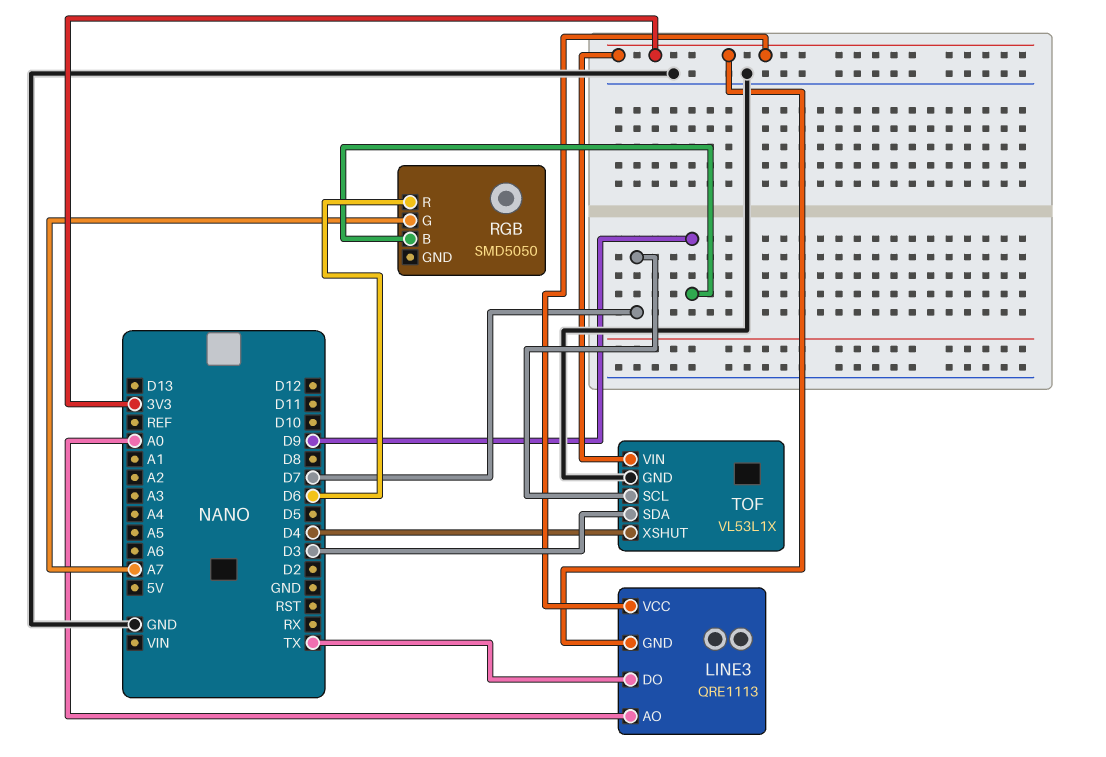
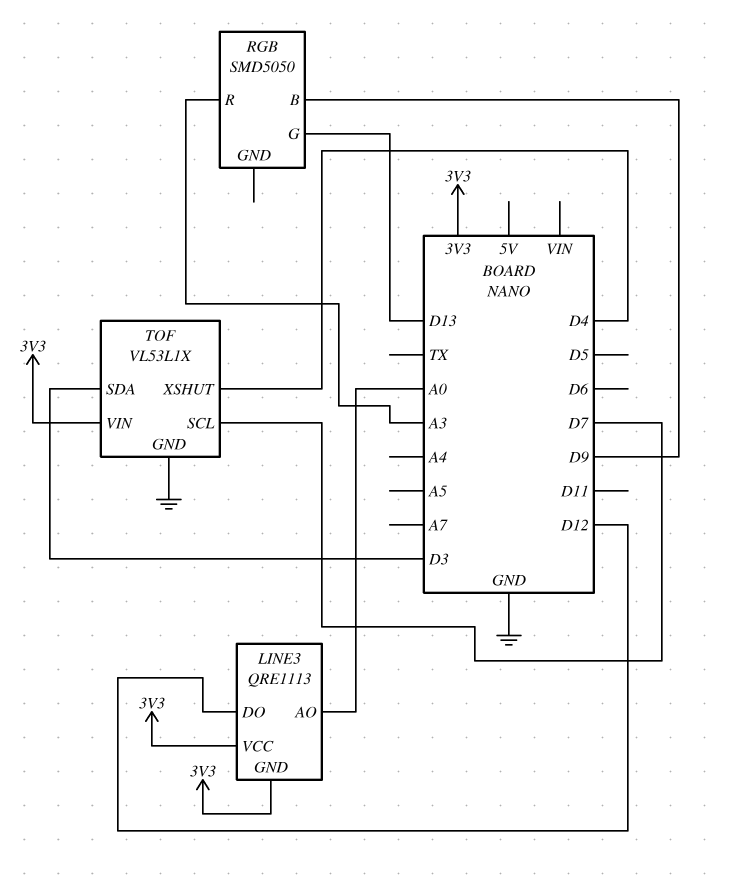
LINE3 pin DO: TX -> D12
RGB pin G: A7 -> D13
RGB pin R: D6 -> A3

